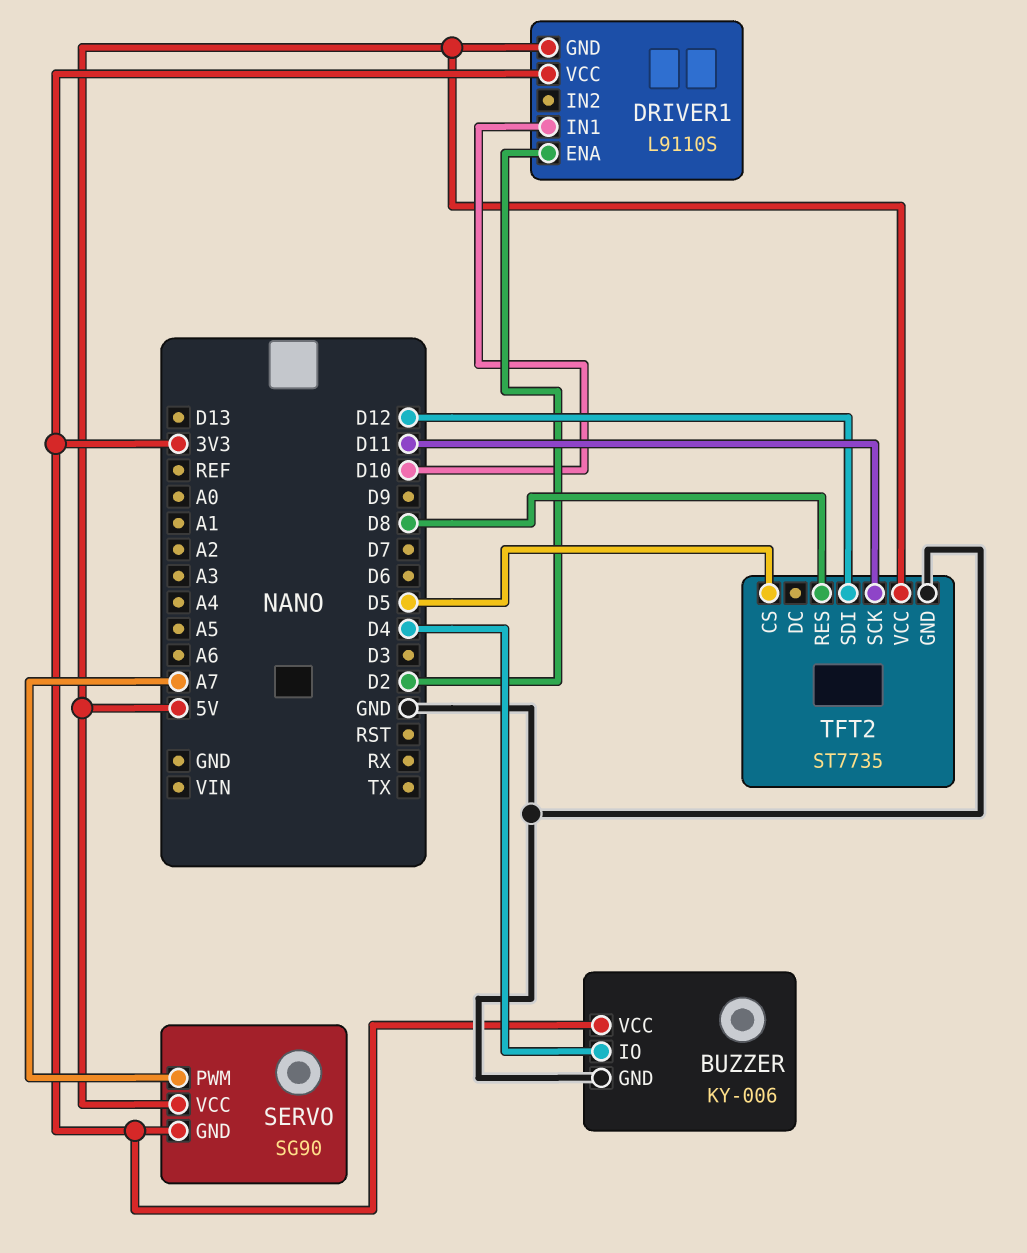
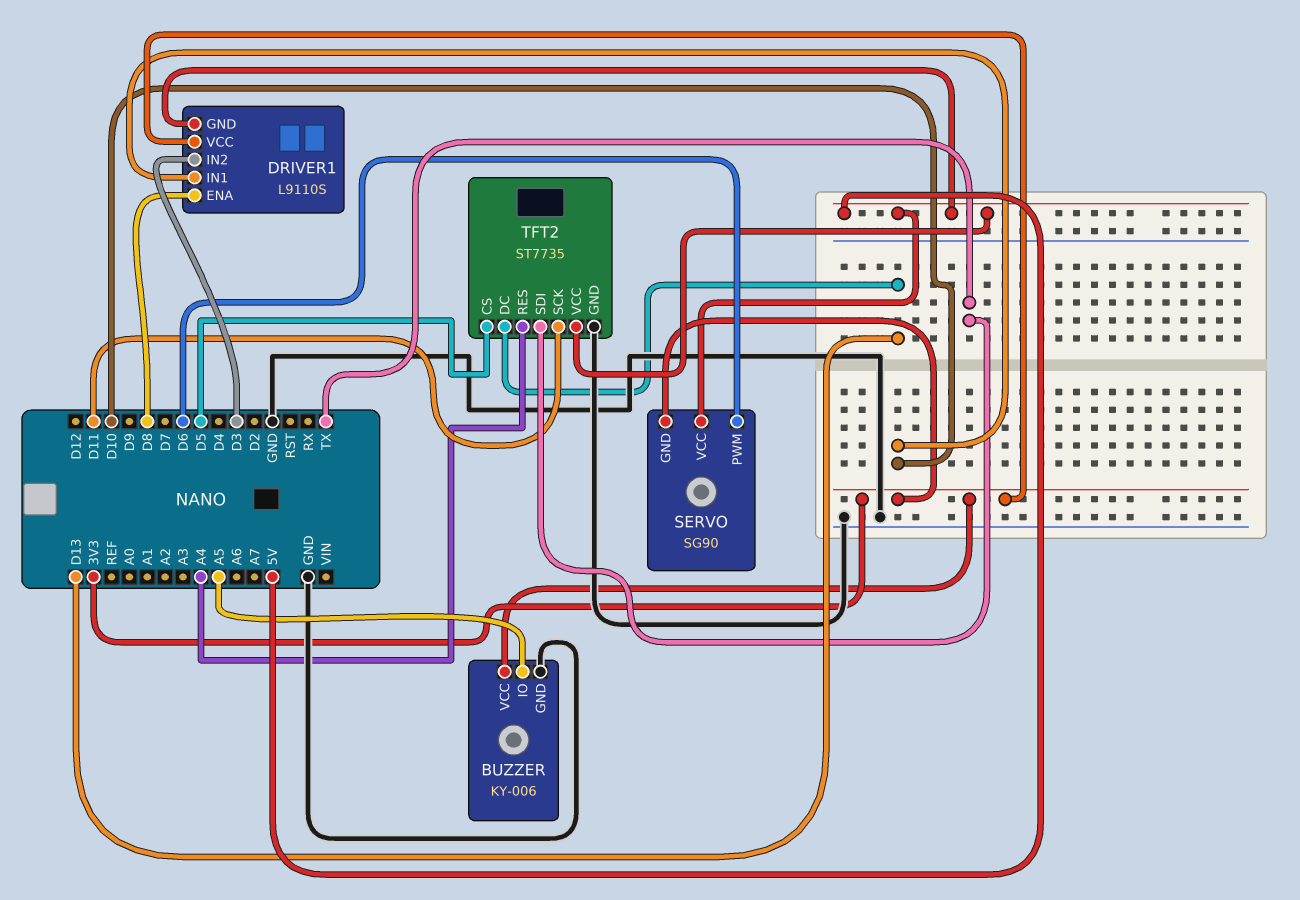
BUZZER pin IO: D4 -> A5
DRIVER1 pin ENA: D2 -> D8
DRIVER1 pin IN2: none -> D3
SERVO pin PWM: A7 -> D6
TFT2 pin DC: none -> D13
TFT2 pin RES: D8 -> A4
TFT2 pin SDI: D12 -> TX

